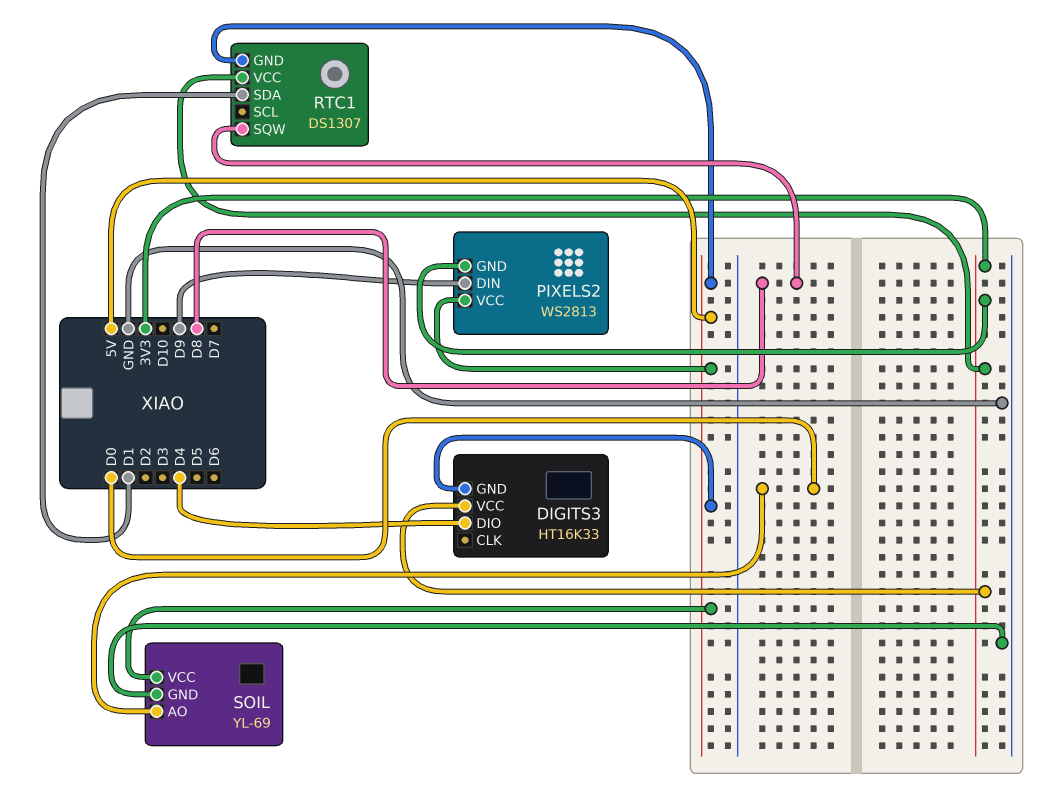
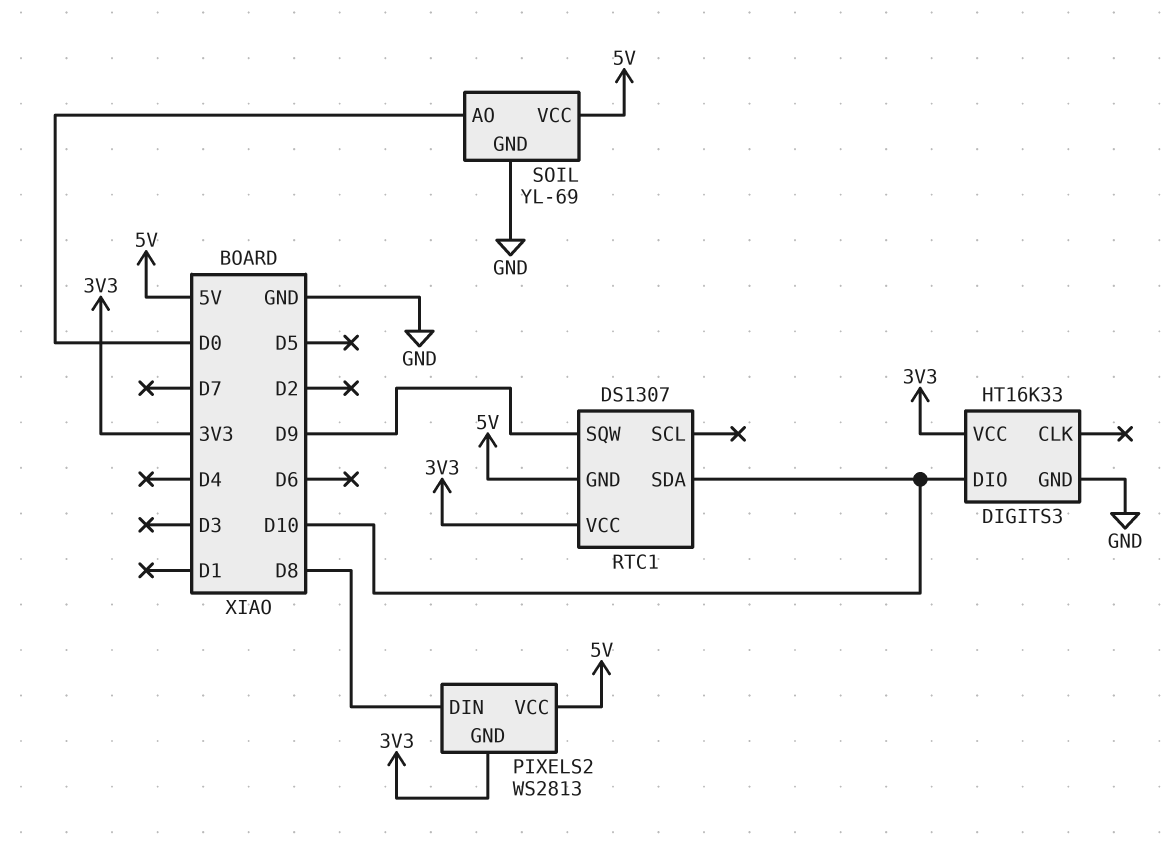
DIGITS3 pin DIO: D4 -> D10
DIGITS3 pin GND: 5V -> GND
PIXELS2 pin DIN: D9 -> D8
RTC1 pin SDA: D1 -> D10
RTC1 pin SQW: D8 -> D9

